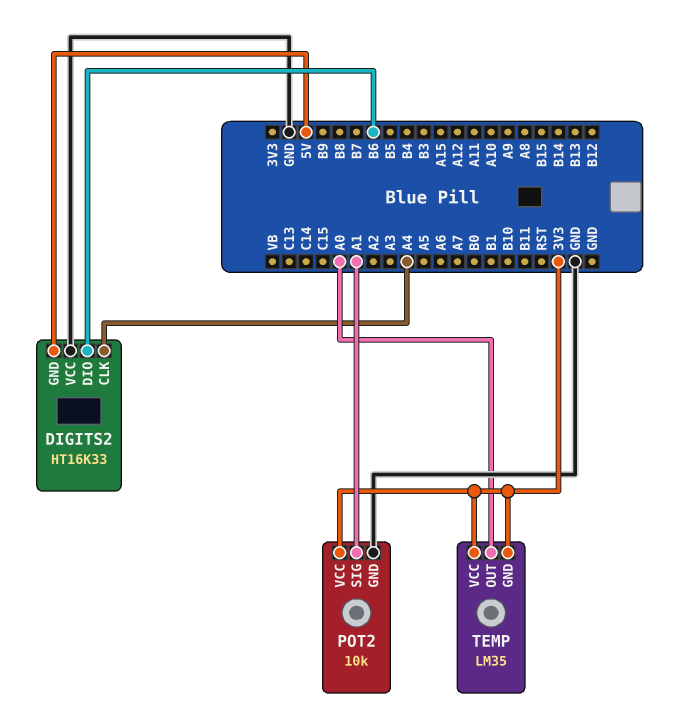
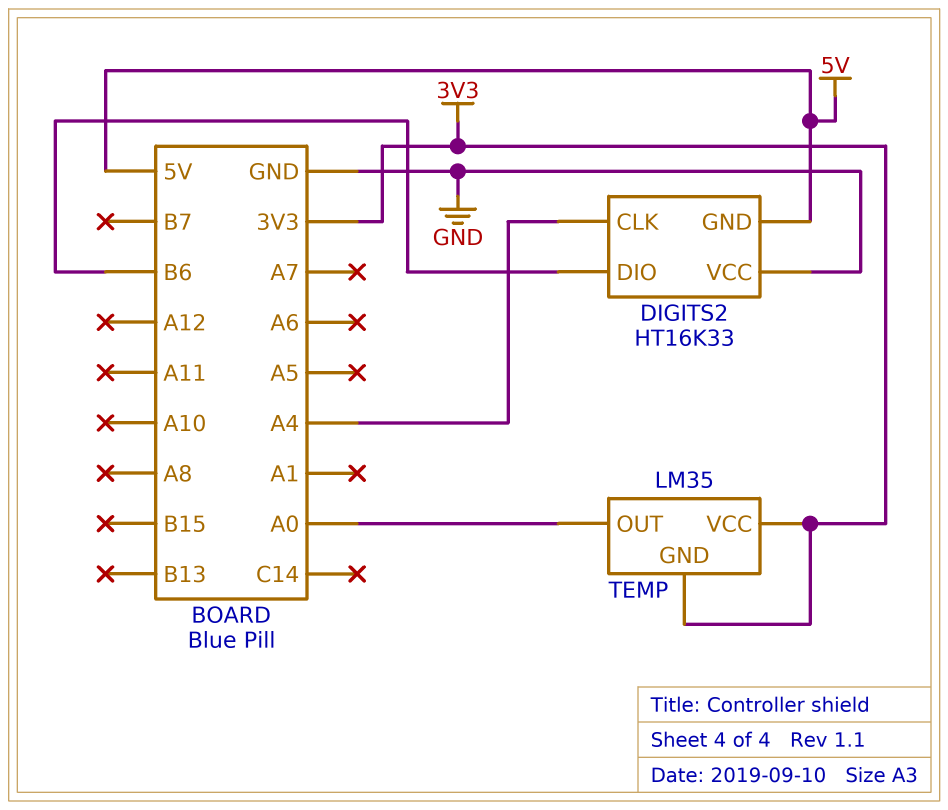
POT2: 10k -> none
POT2 pin GND: GND -> none
POT2 pin SIG: A1 -> none
POT2 pin VCC: 3V3 -> none

